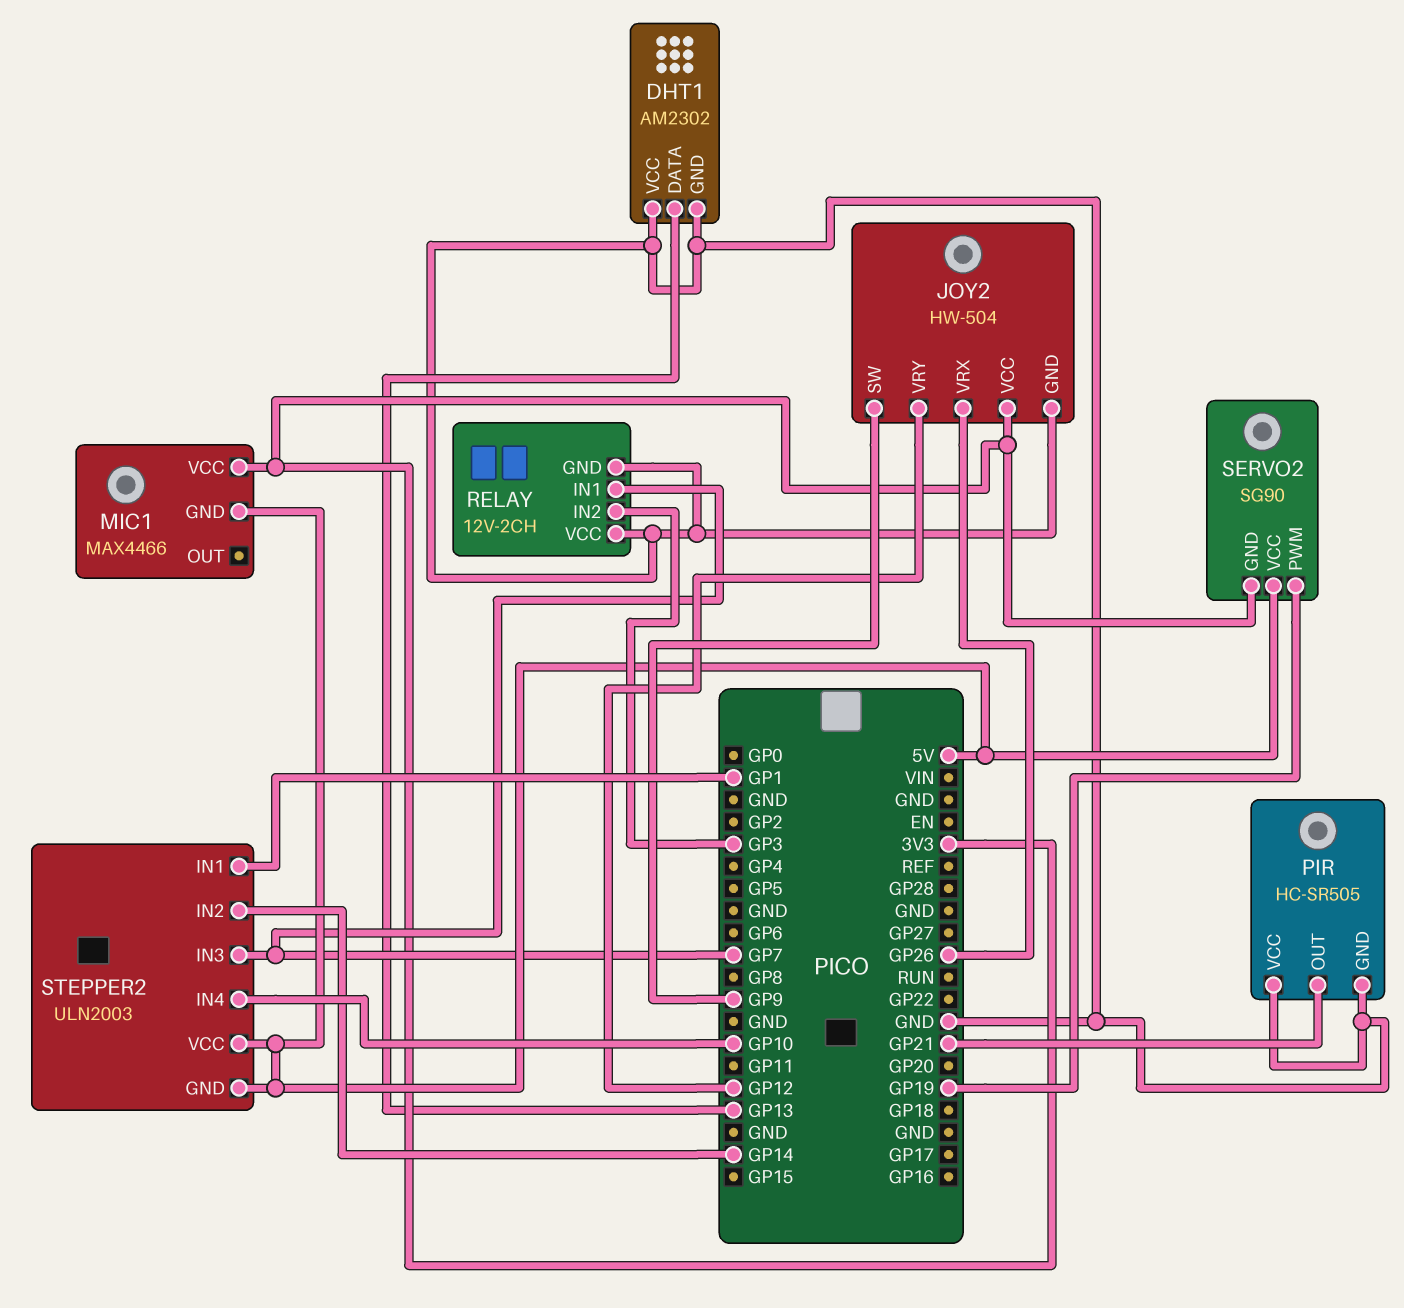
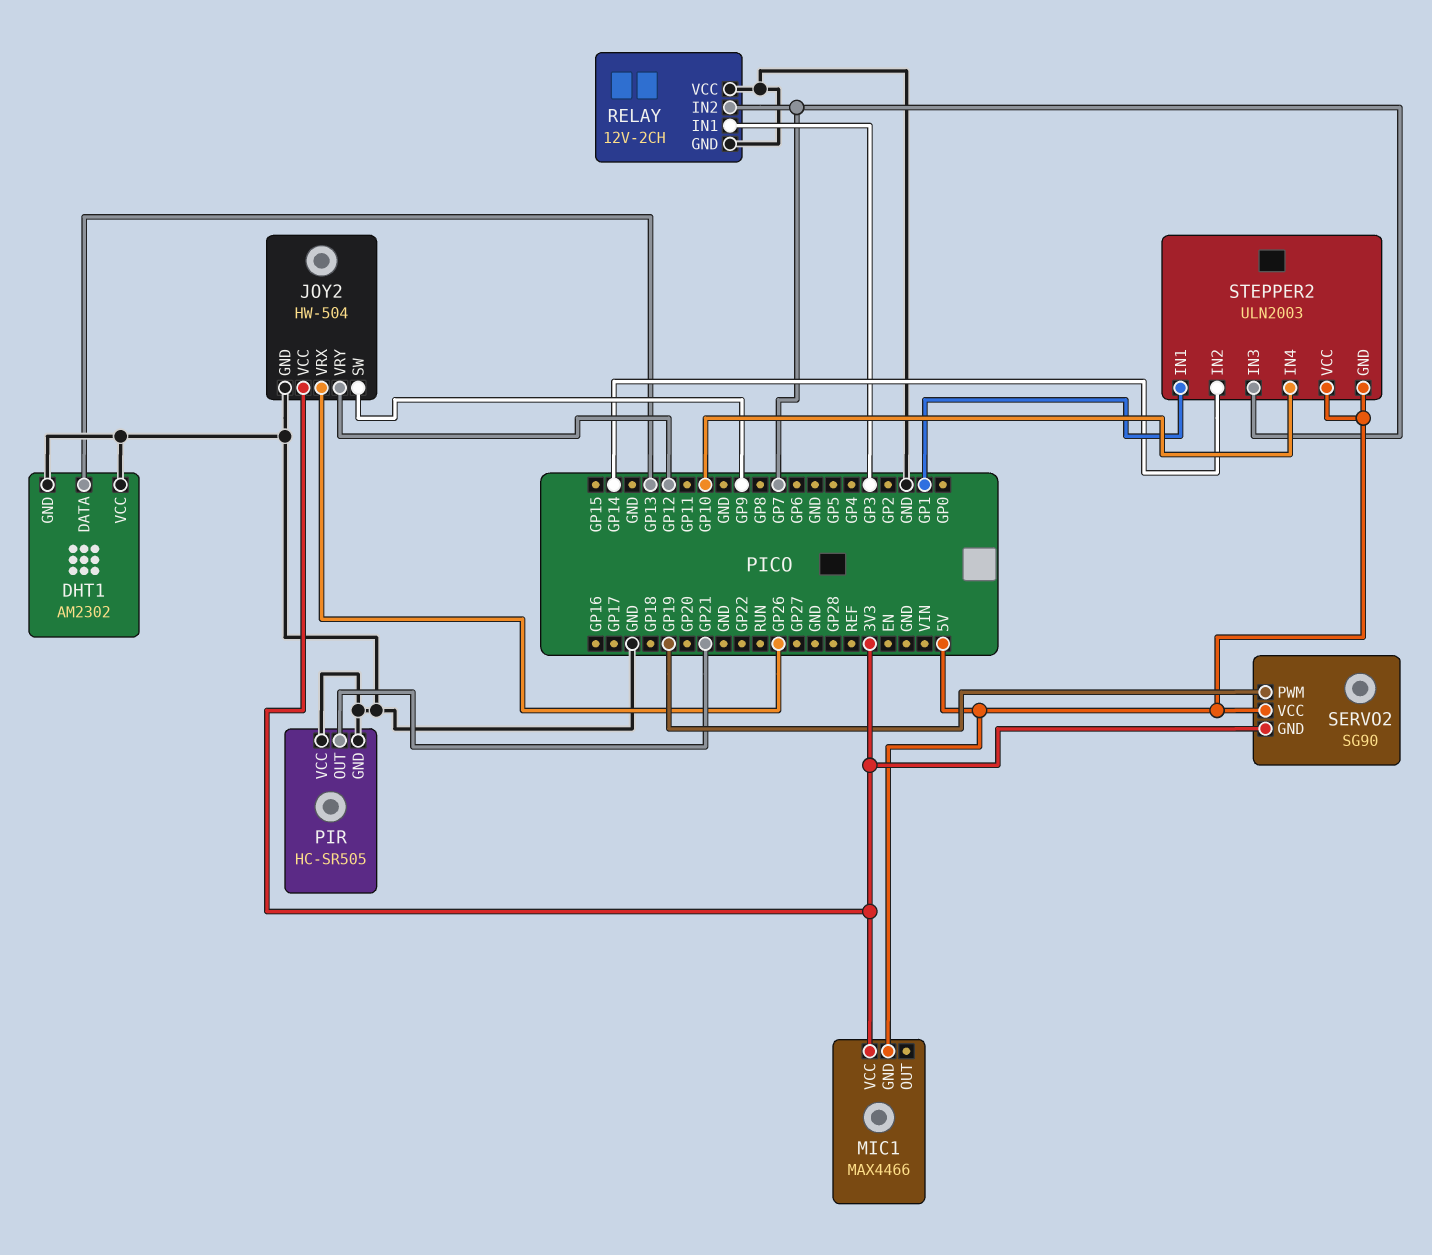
RELAY pin IN1: GP7 -> GP3
RELAY pin IN2: GP3 -> GP7

